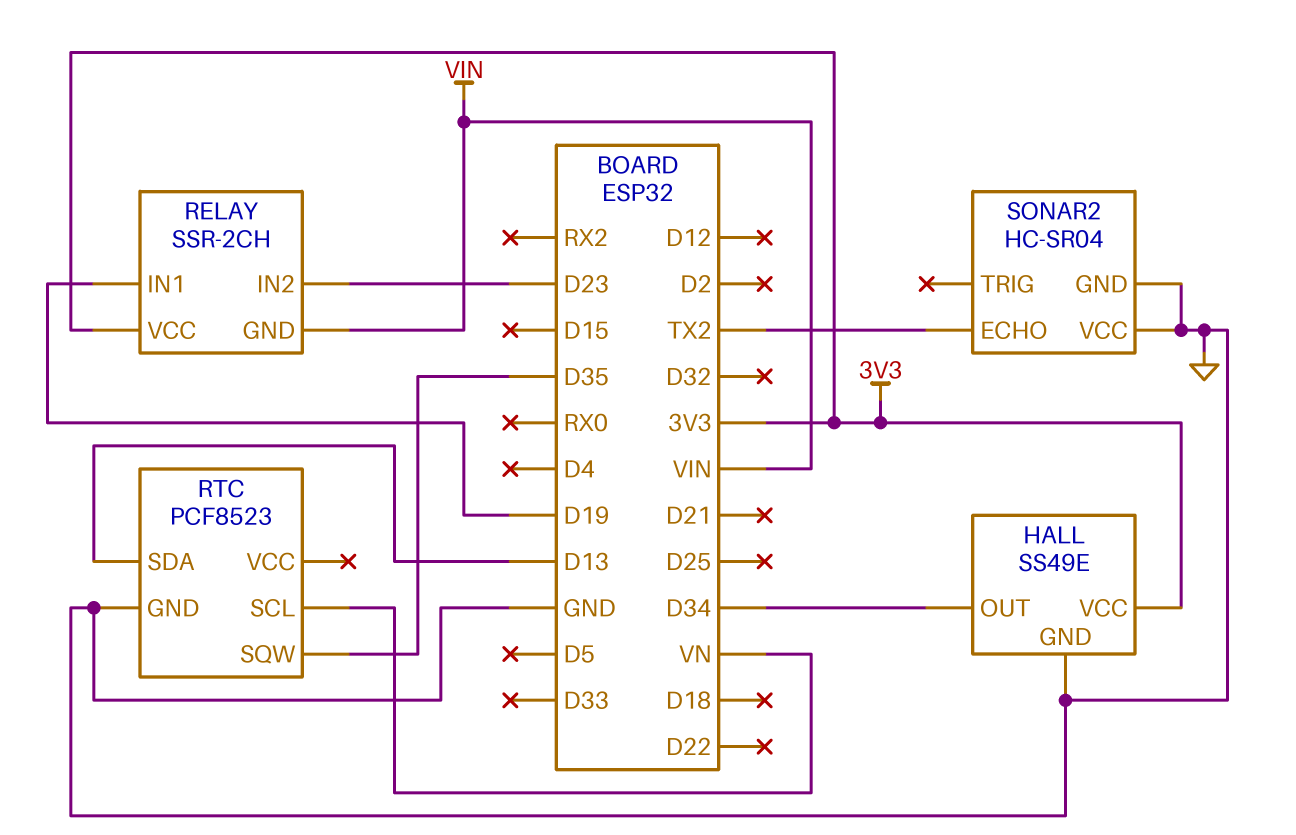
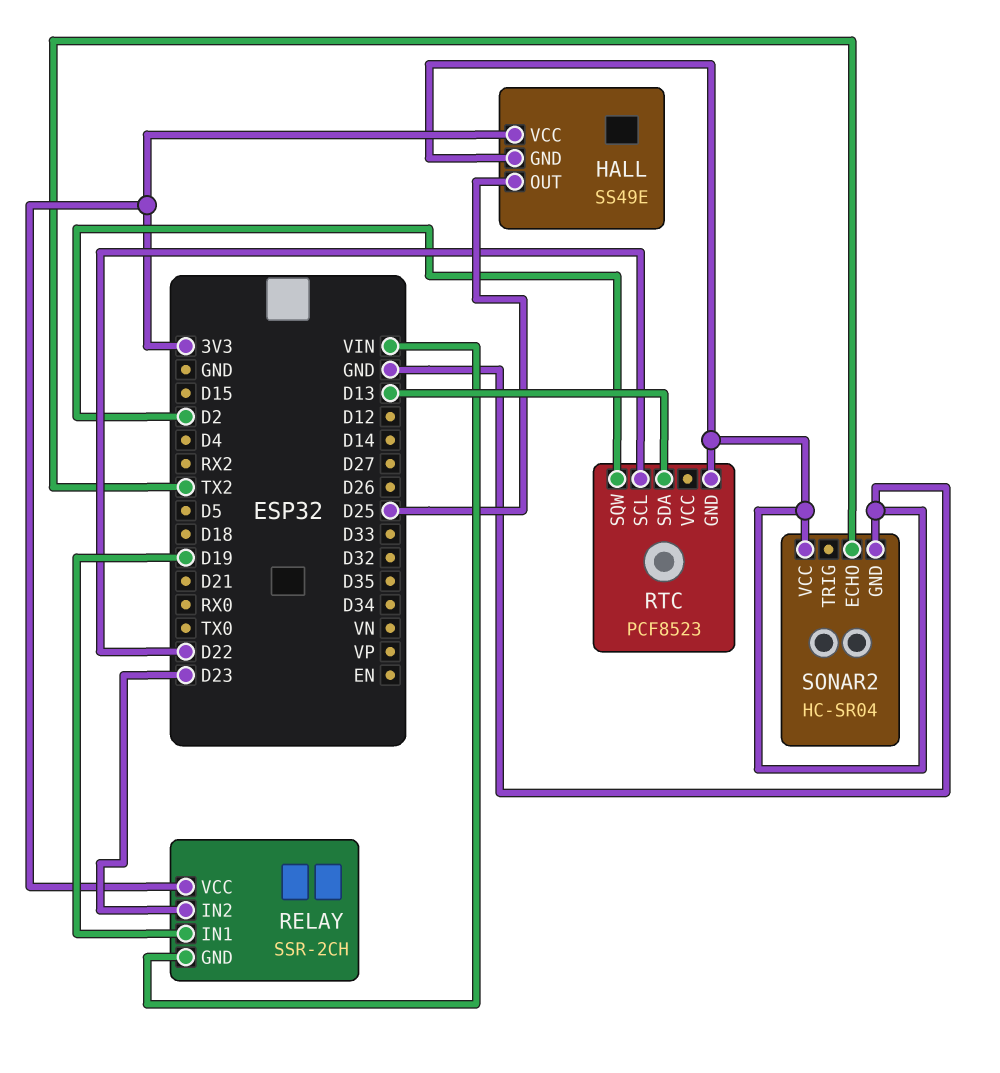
HALL pin OUT: D34 -> D25
RTC pin SCL: VN -> D22
RTC pin SQW: D35 -> D2

